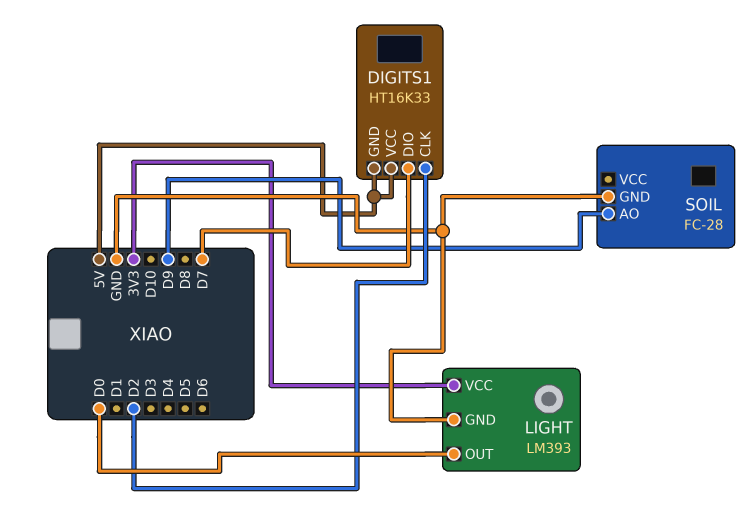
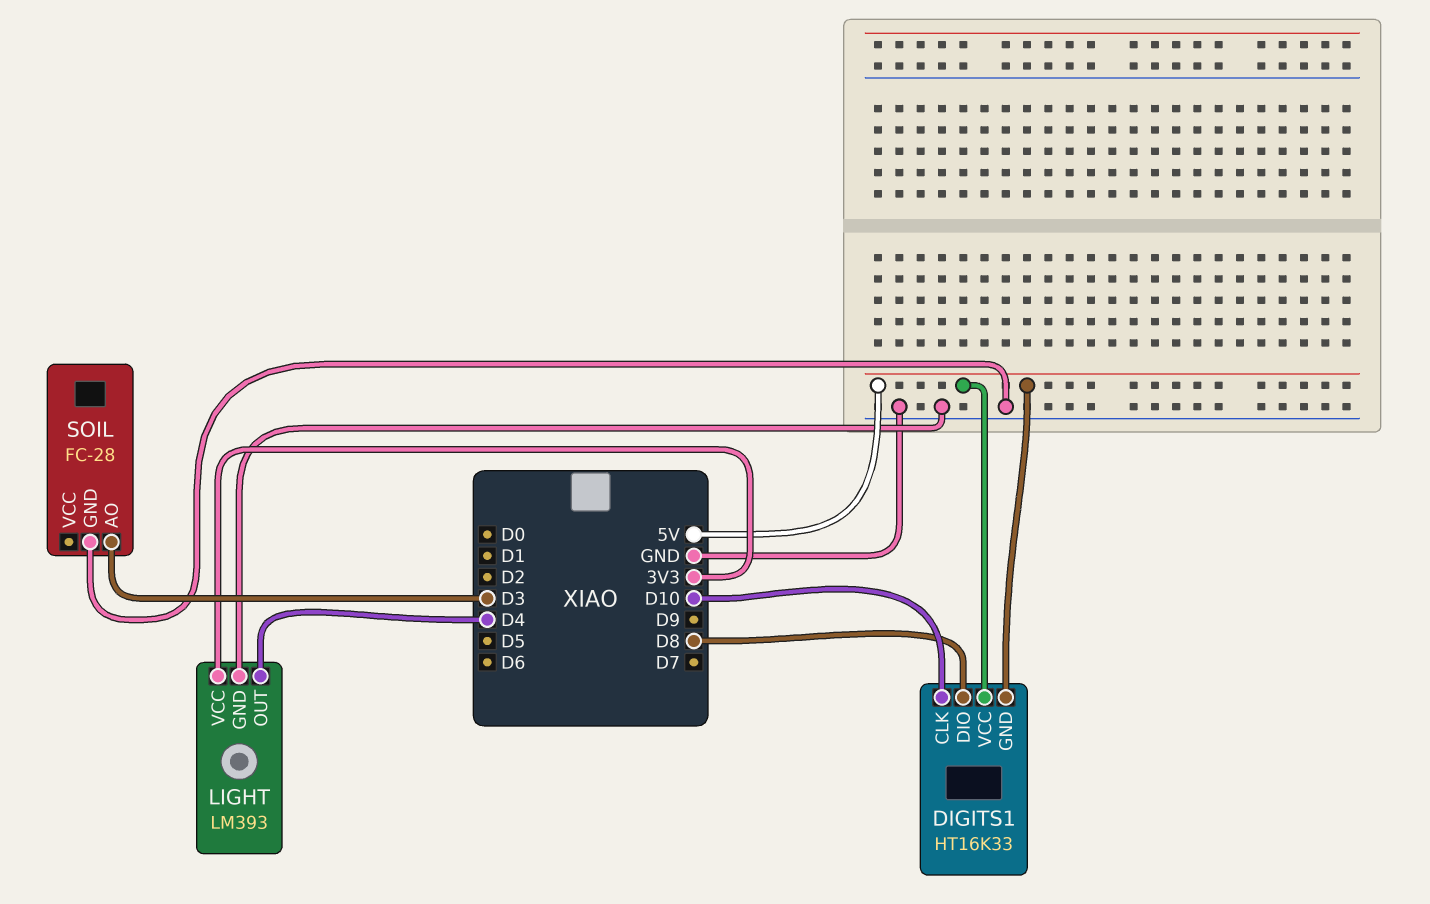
DIGITS1 pin CLK: D2 -> D10
DIGITS1 pin DIO: D7 -> D8
LIGHT pin OUT: D0 -> D4
SOIL pin AO: D9 -> D3

